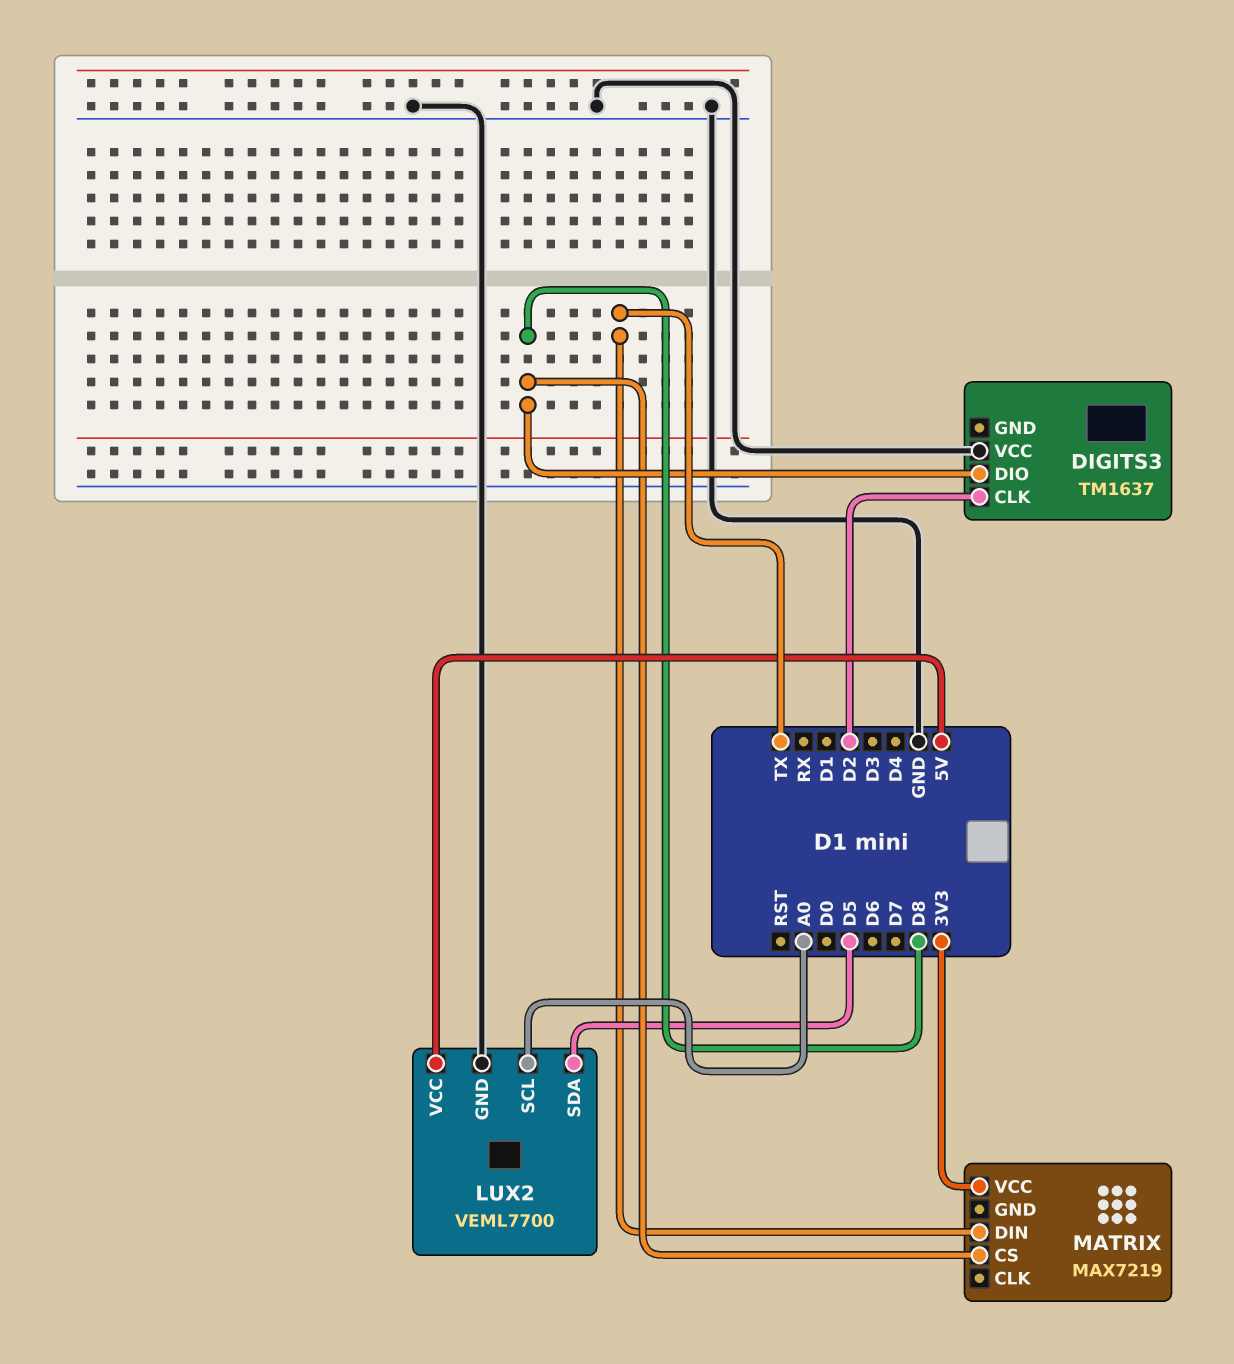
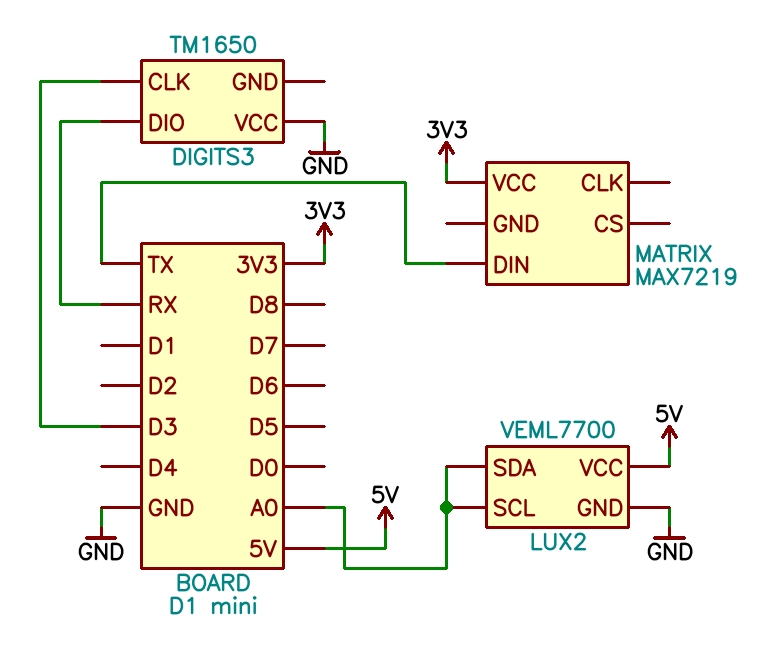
DIGITS3: TM1637 -> TM1650
DIGITS3 pin CLK: D2 -> D3
DIGITS3 pin DIO: D8 -> RX
LUX2 pin SDA: D5 -> A0
MATRIX pin CS: D8 -> none

